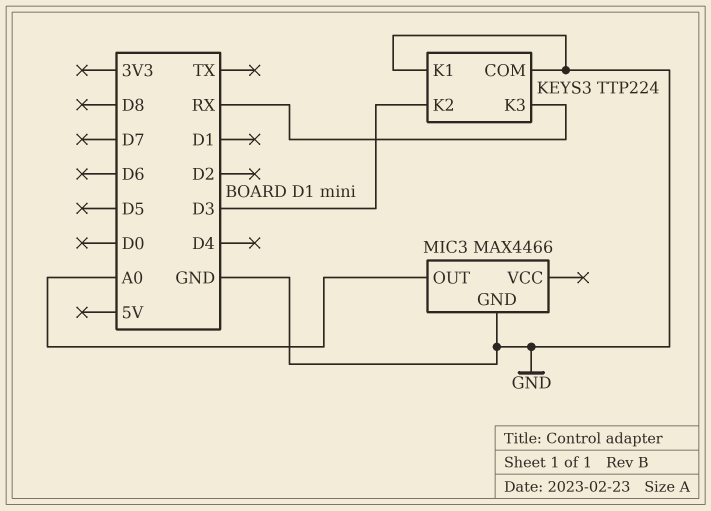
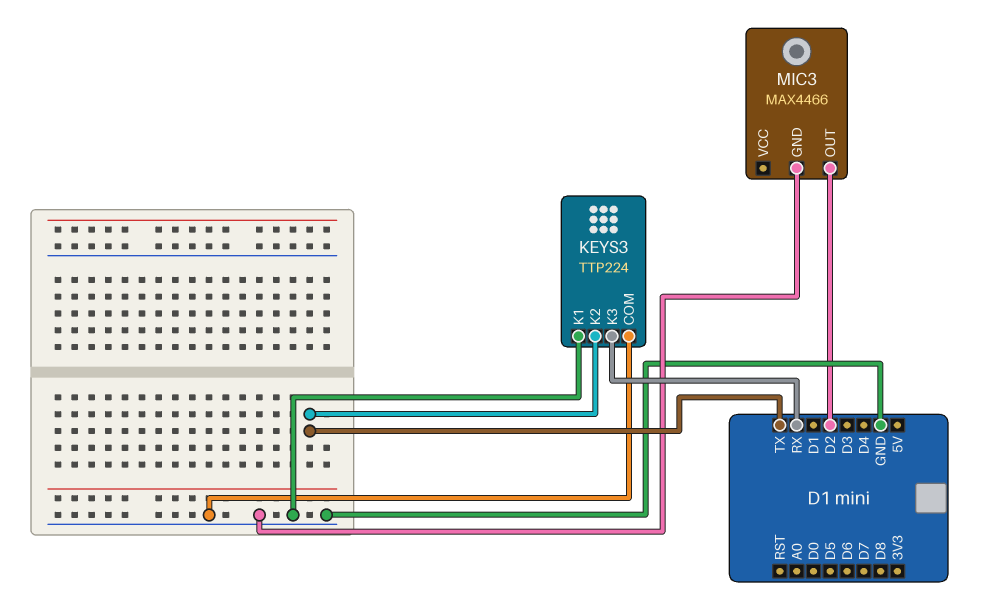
KEYS3 pin K2: D3 -> TX
MIC3 pin OUT: A0 -> D2

